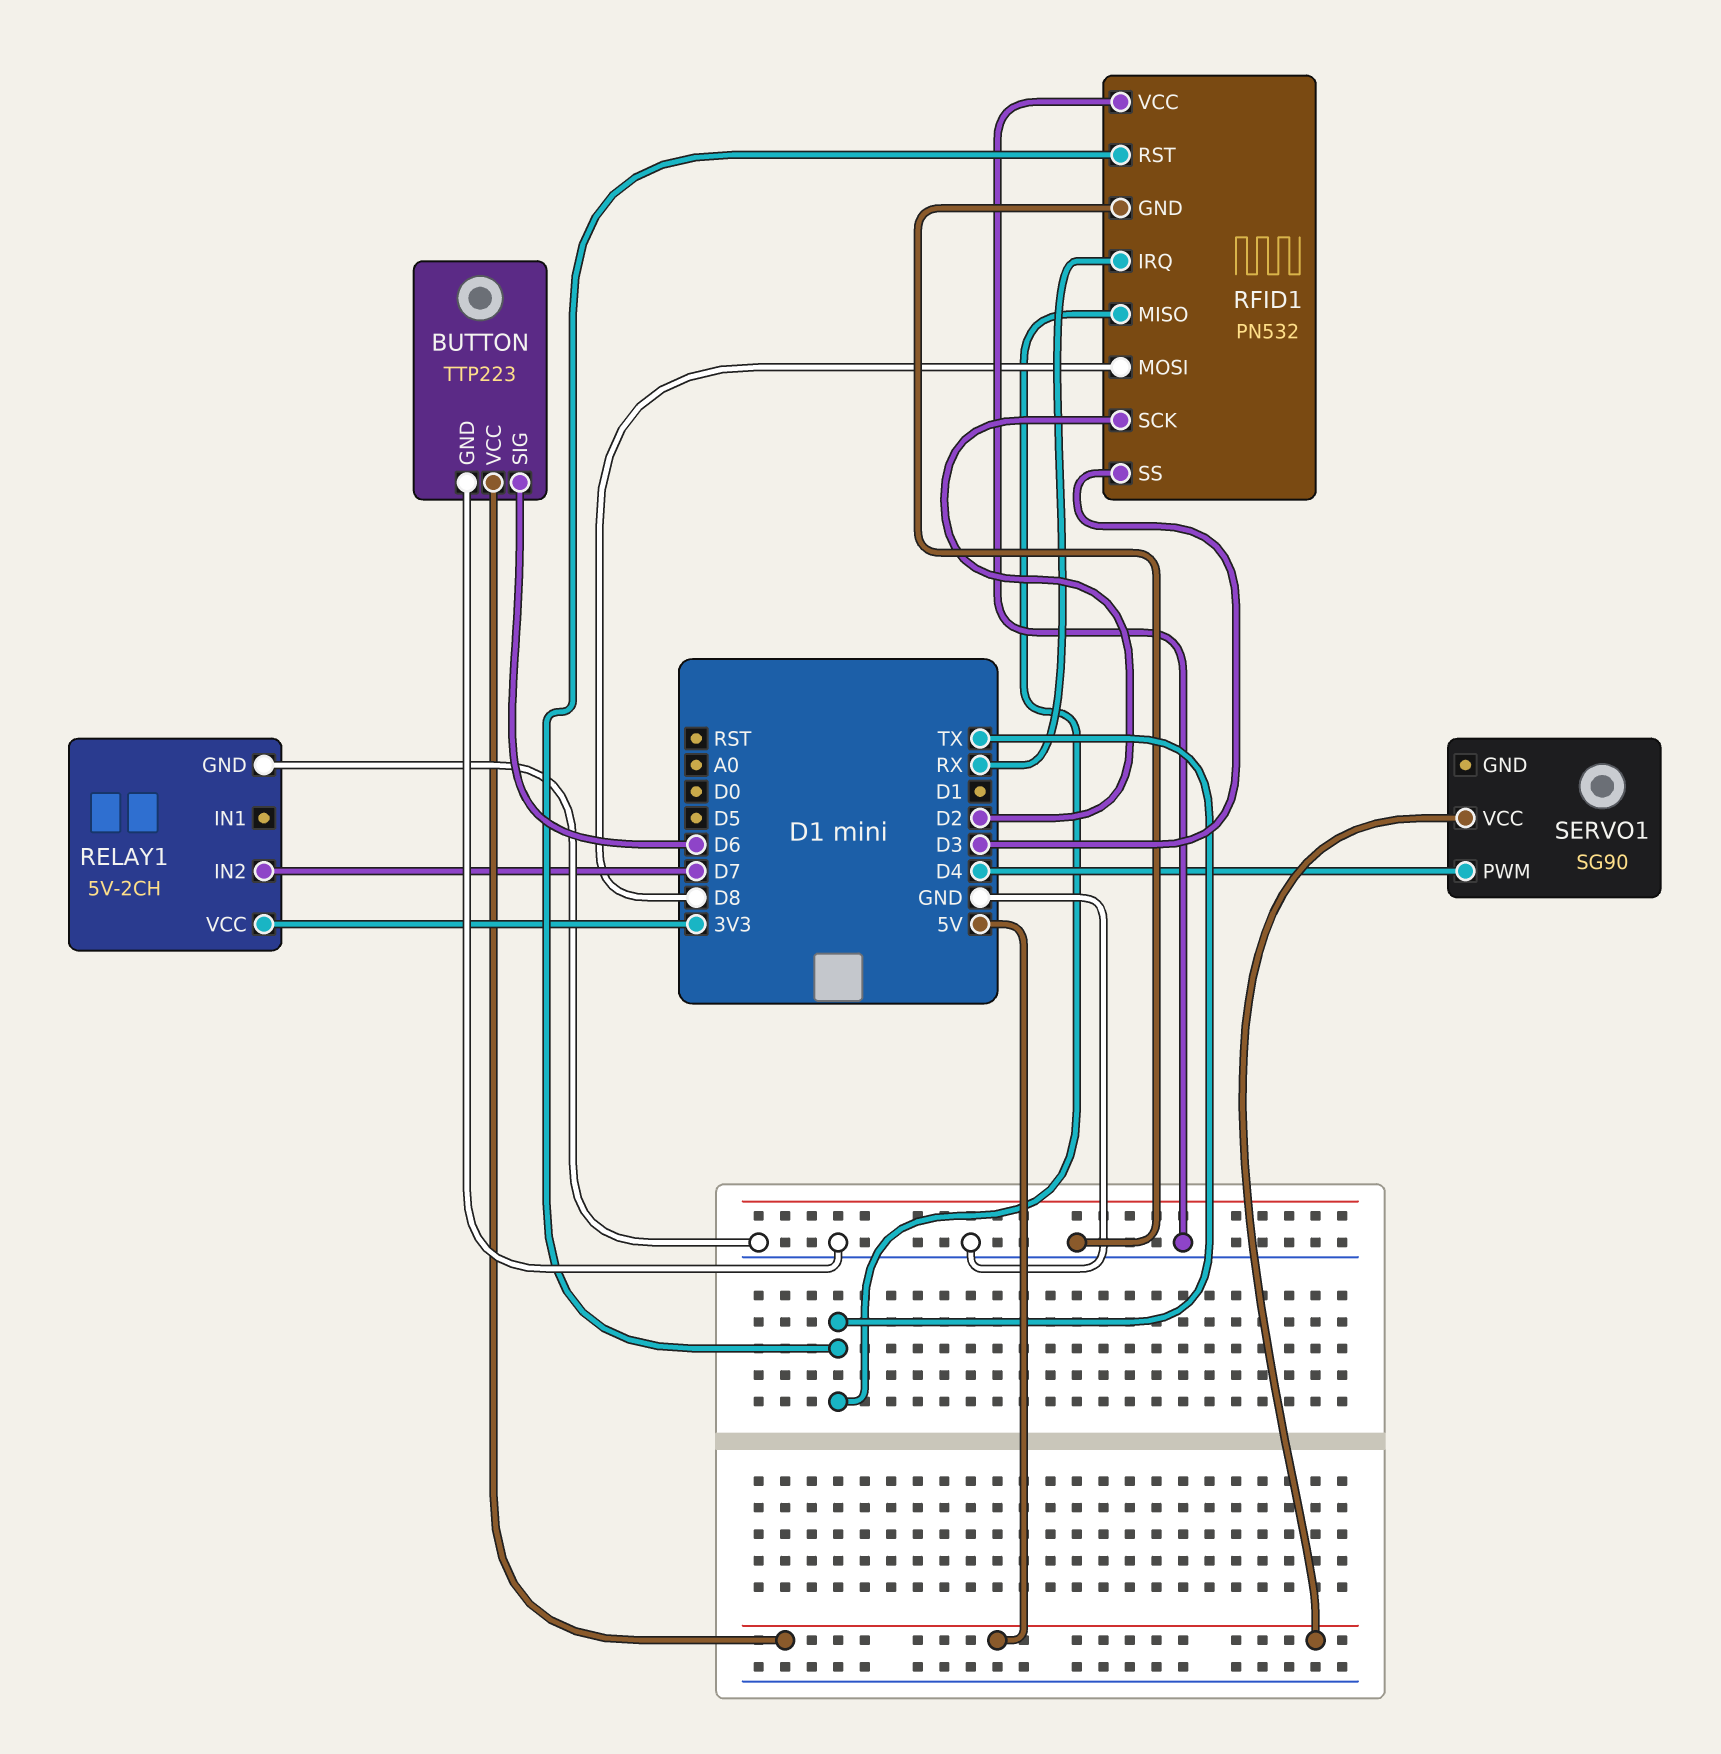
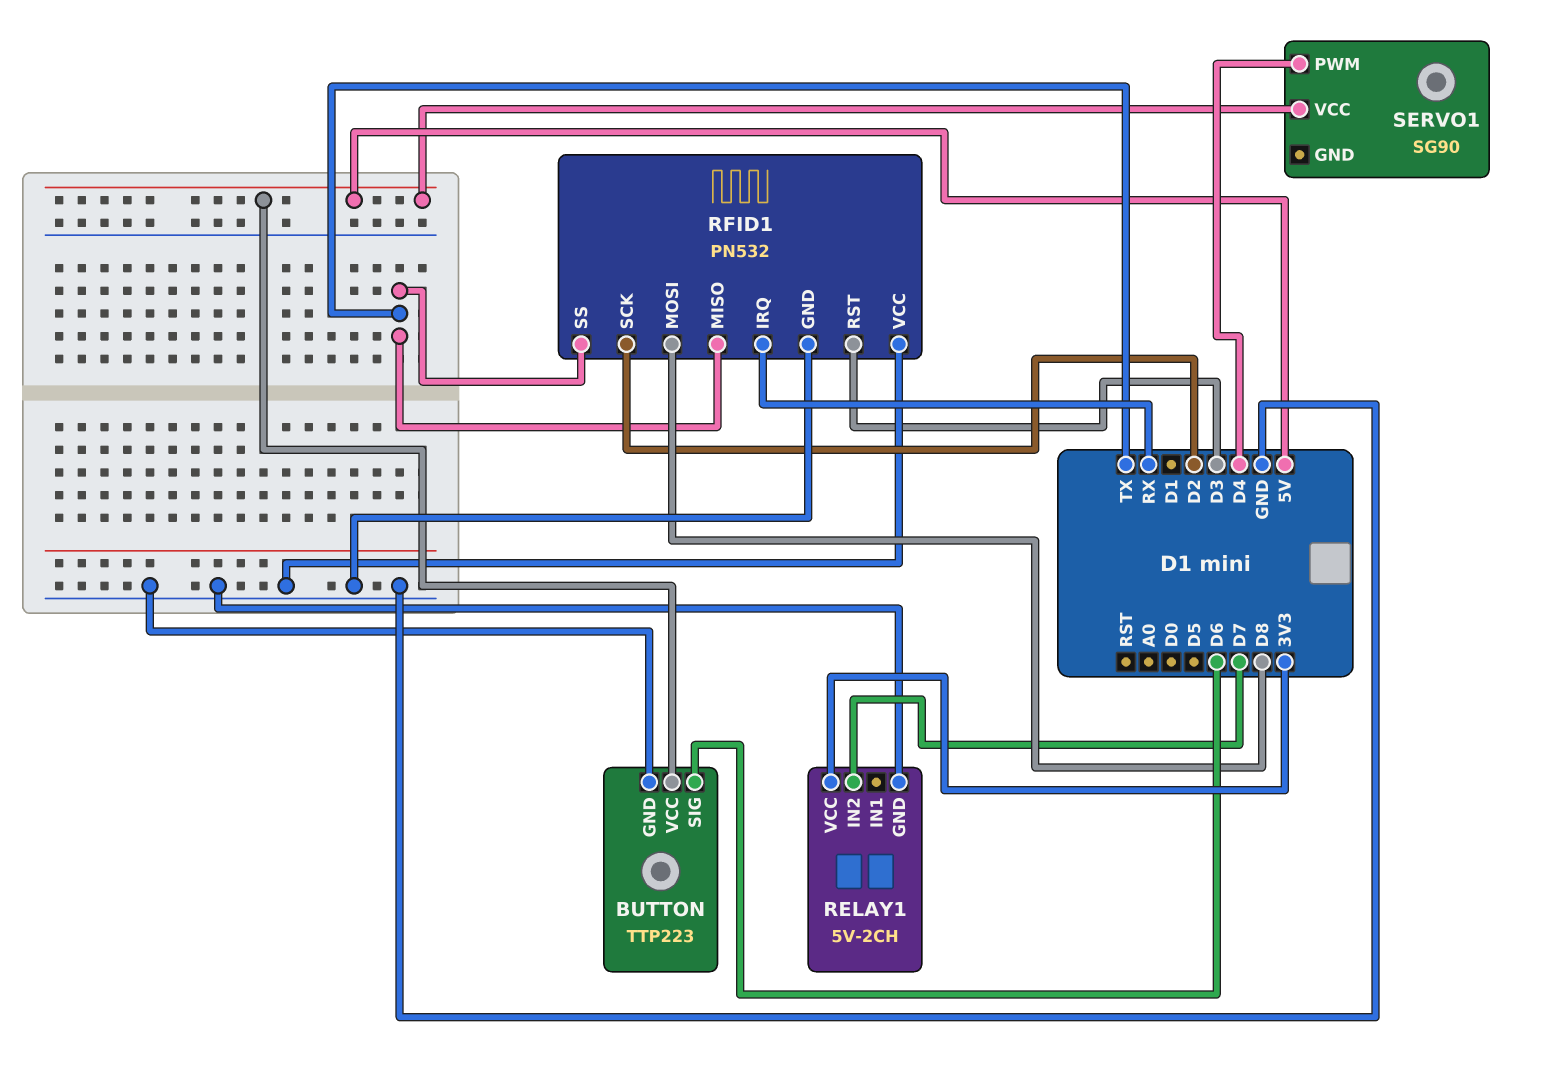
RFID1 pin RST: TX -> D3
RFID1 pin SS: D3 -> TX

